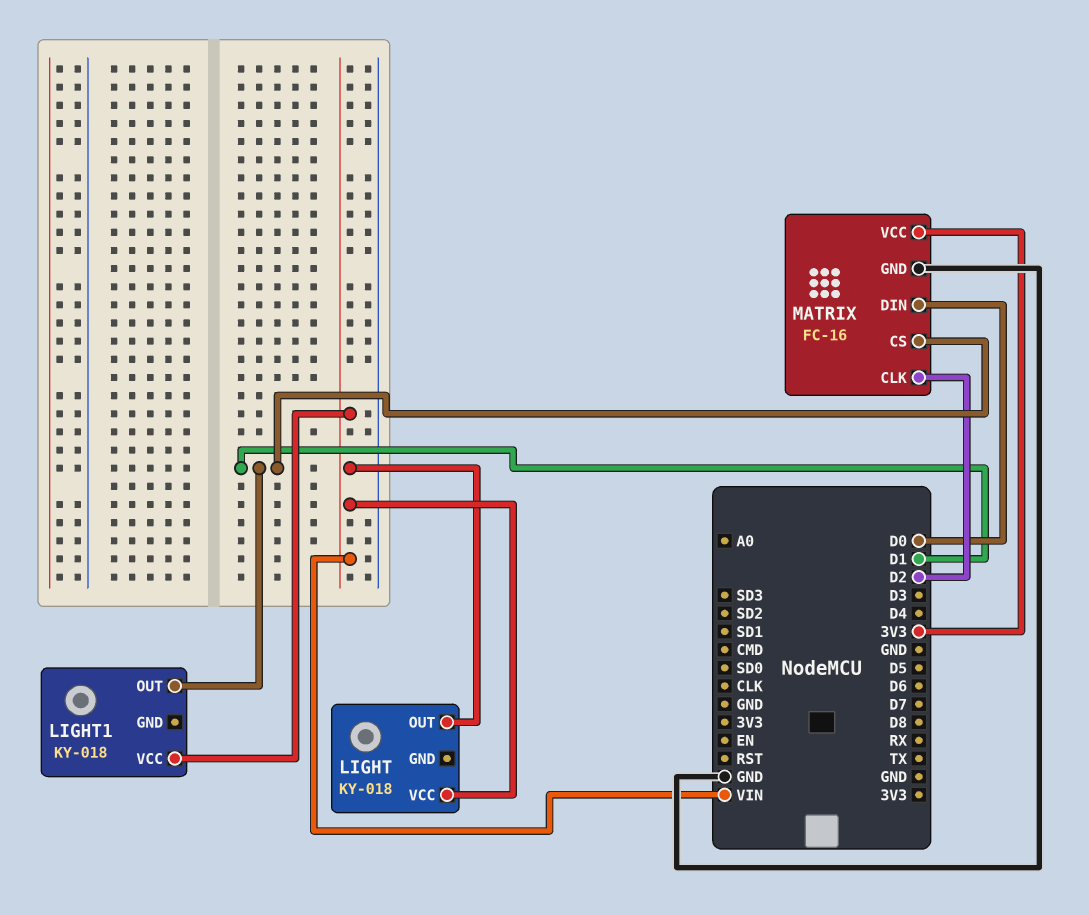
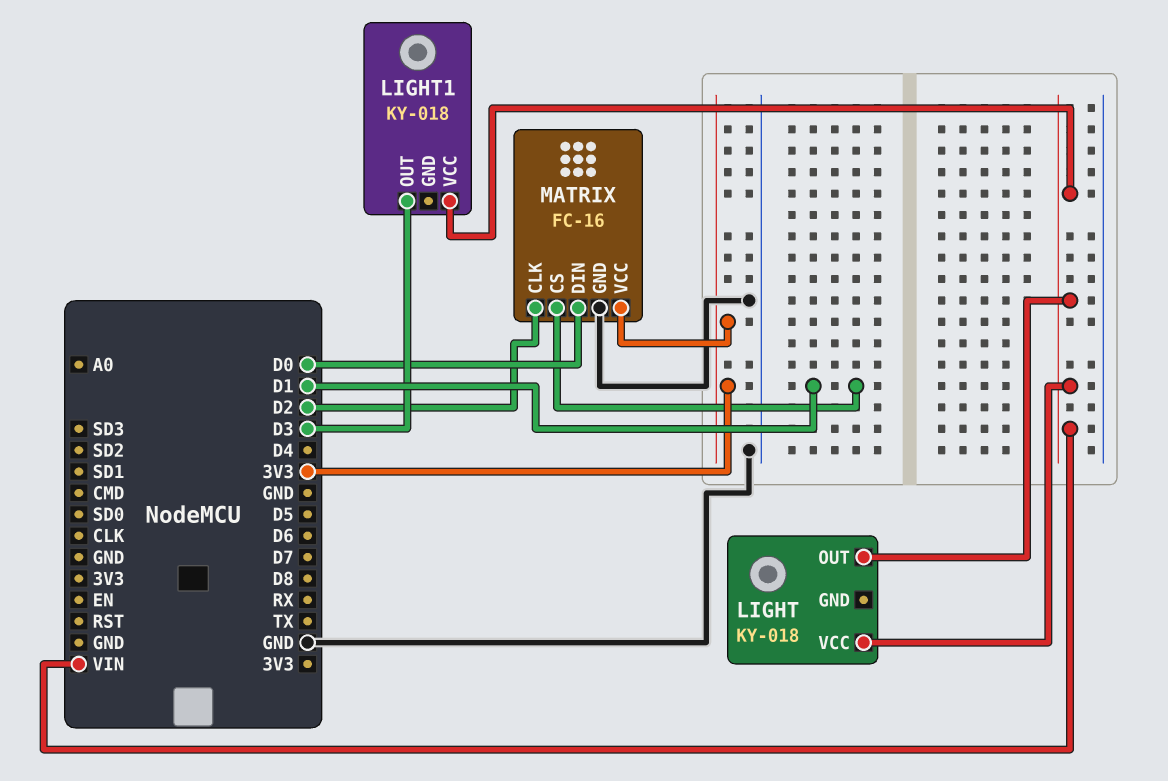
LIGHT1 pin OUT: D1 -> D3

